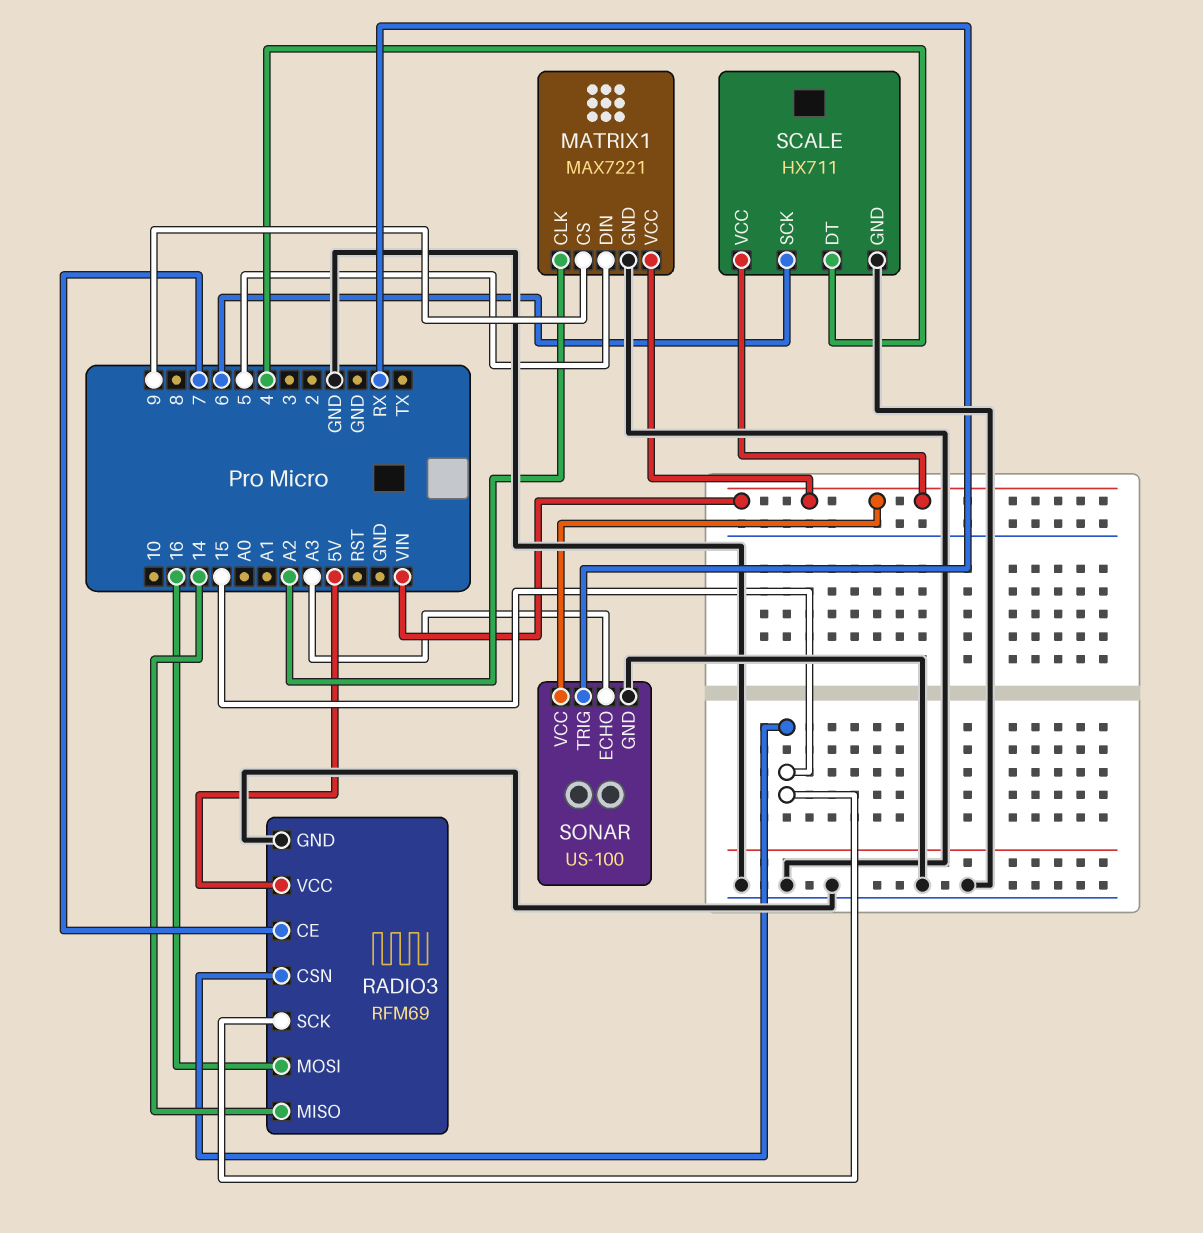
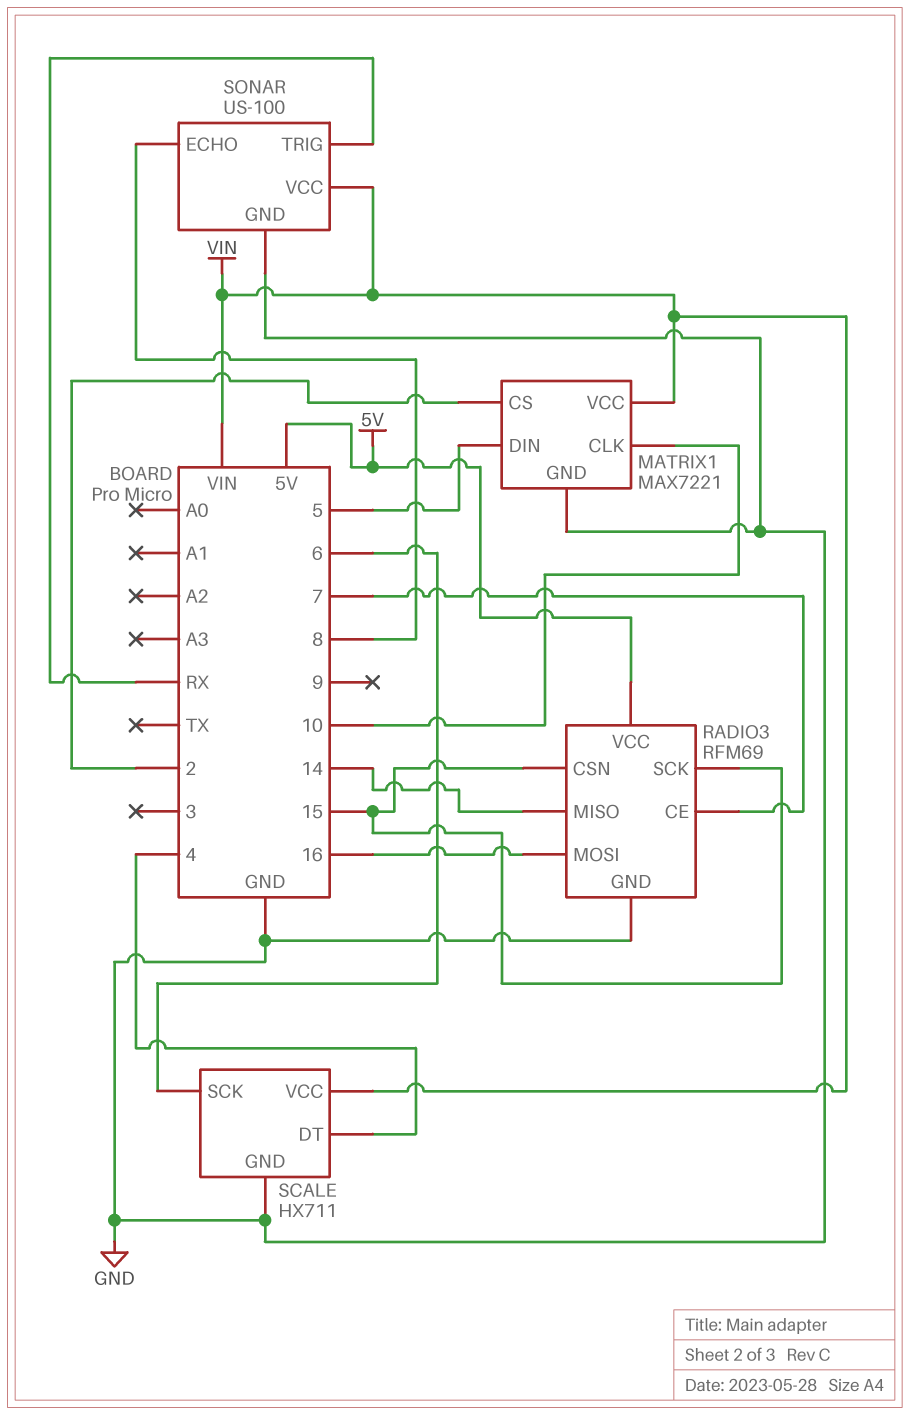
MATRIX1 pin CLK: A2 -> 10
MATRIX1 pin CS: 9 -> 2
SONAR pin ECHO: A3 -> 8

